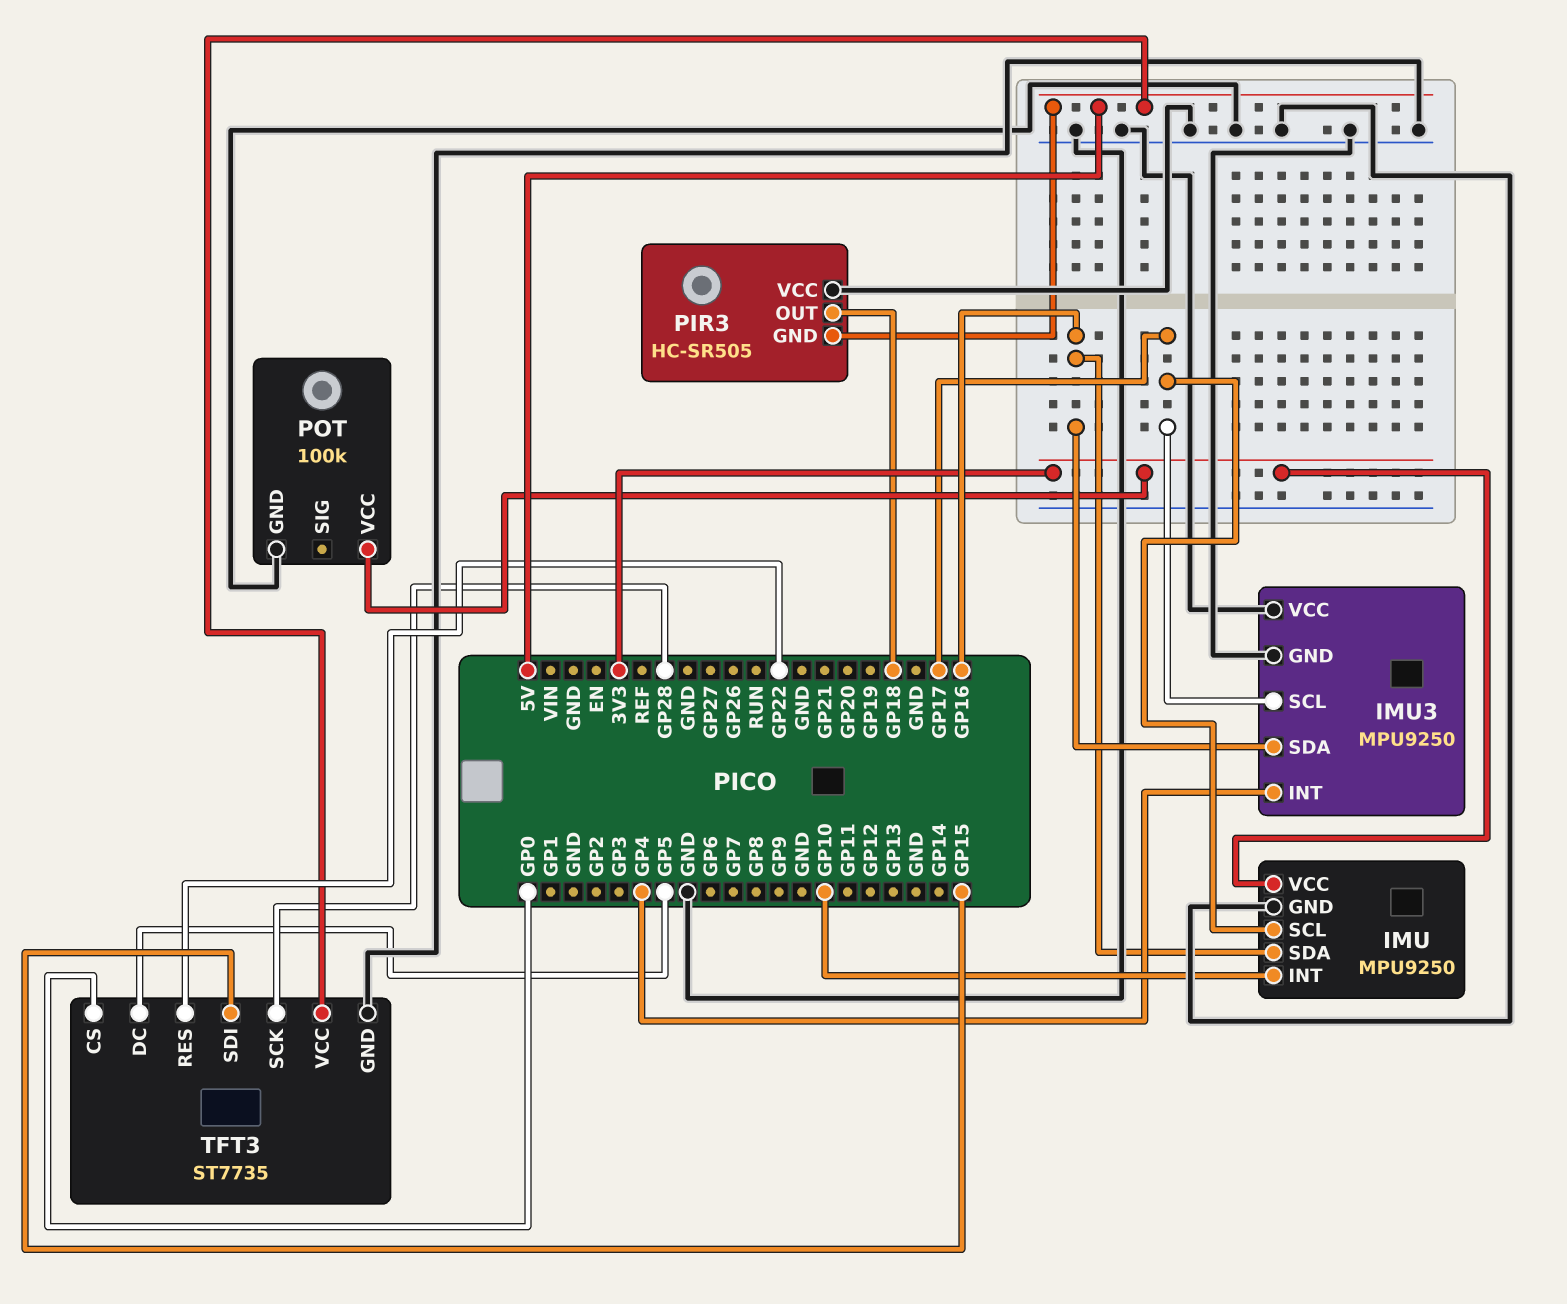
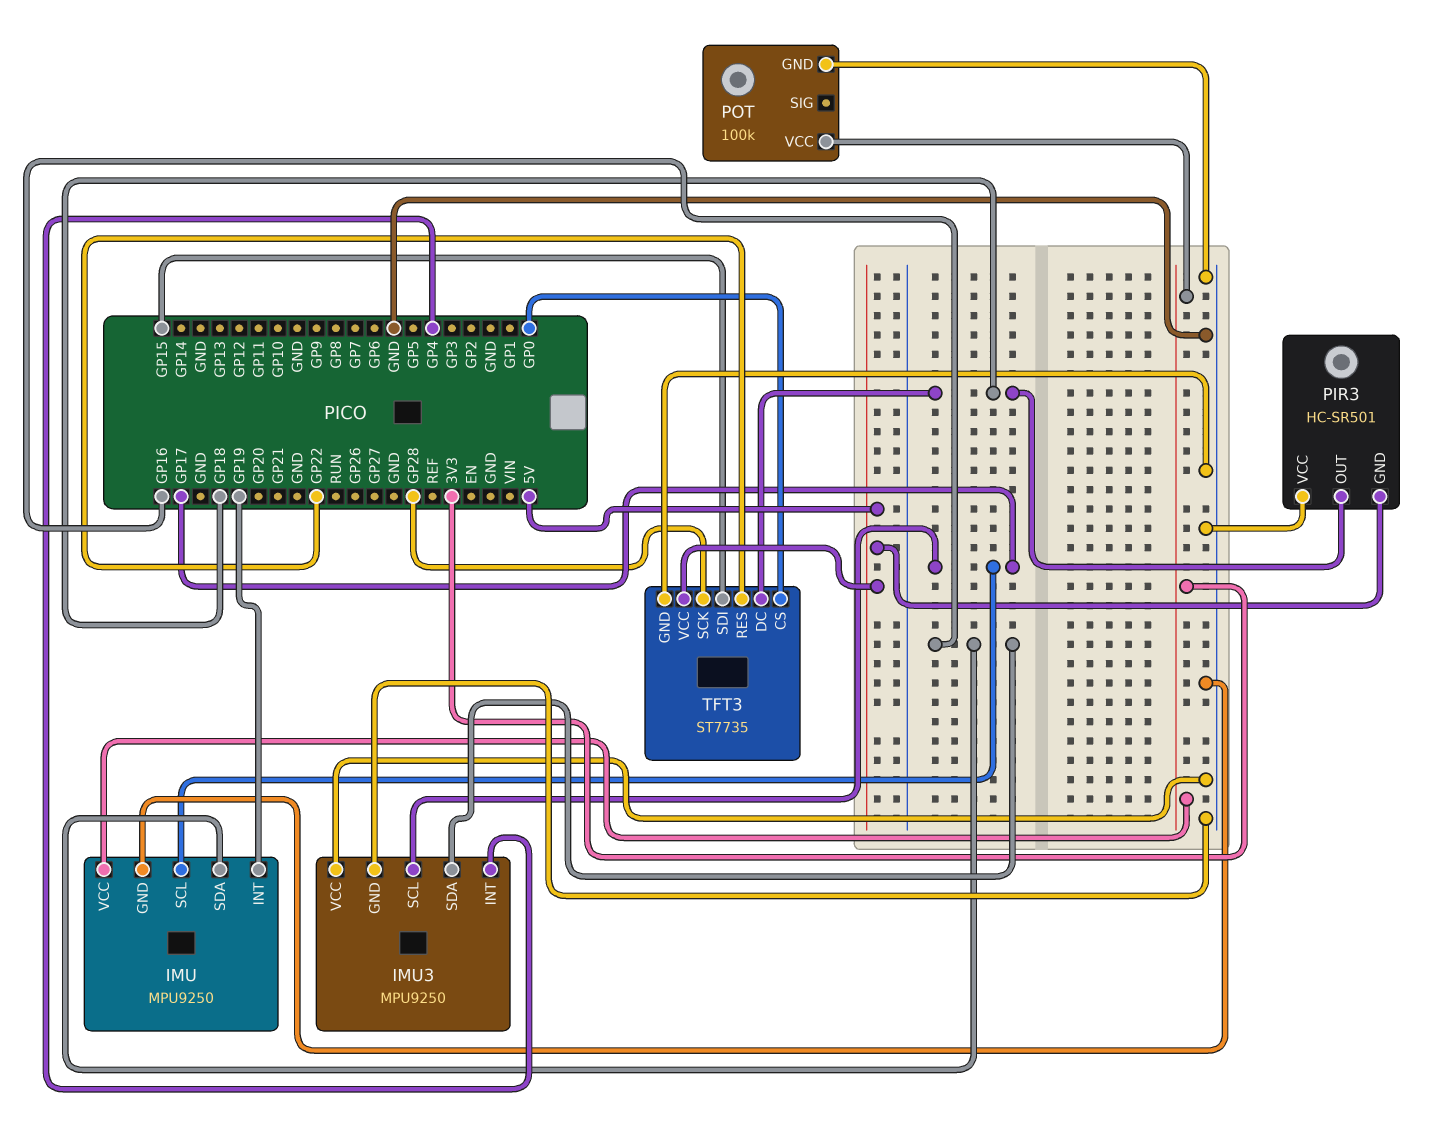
IMU pin INT: GP10 -> GP19
PIR3: HC-SR505 -> HC-SR501
TFT3 pin DC: GP5 -> GP18

